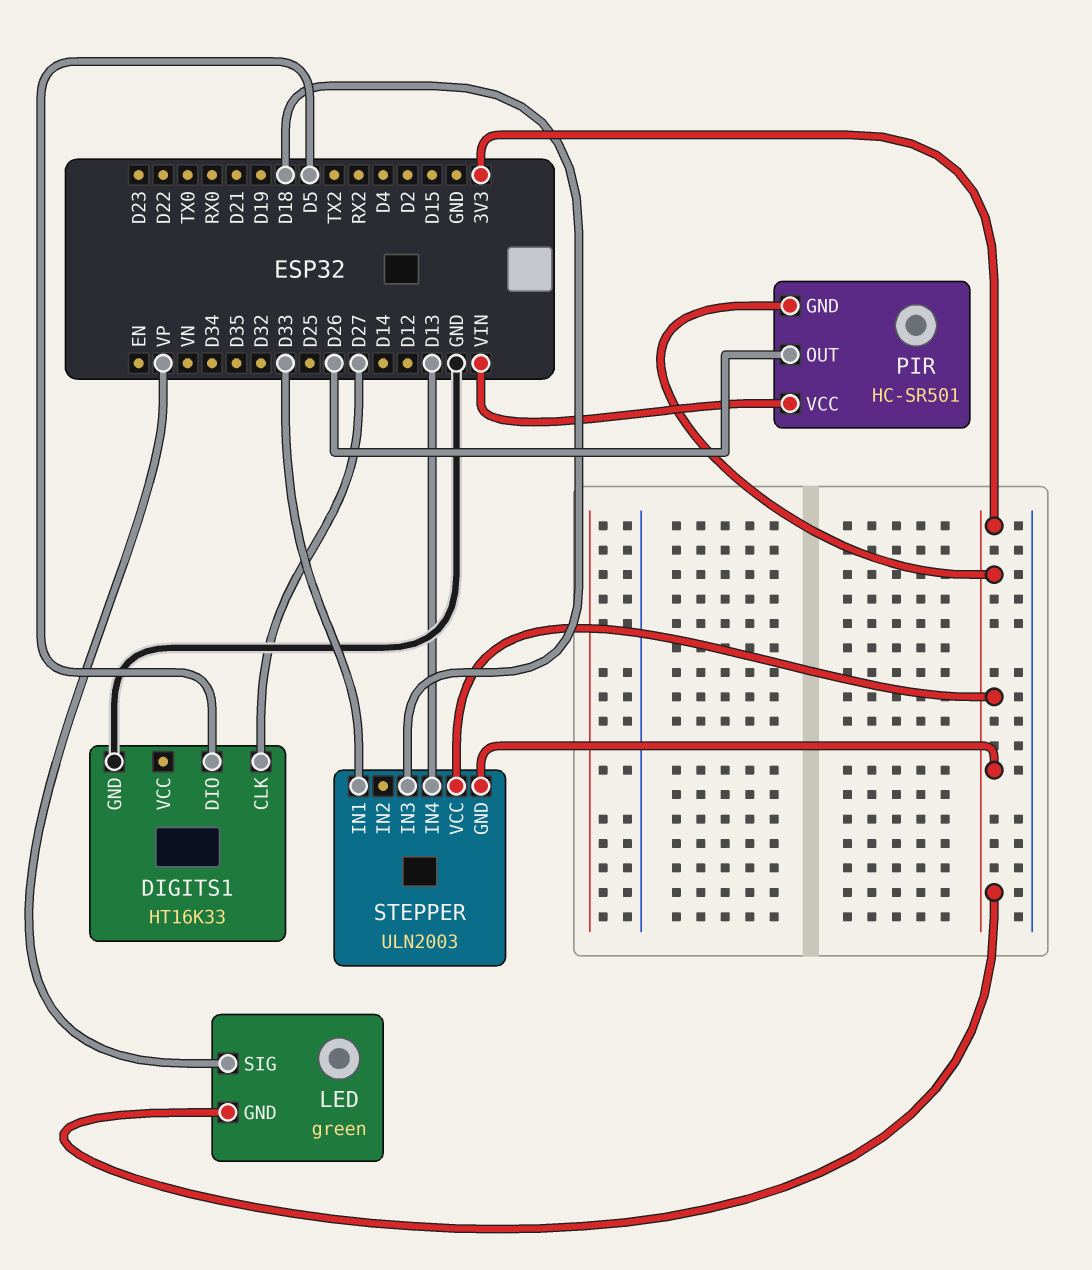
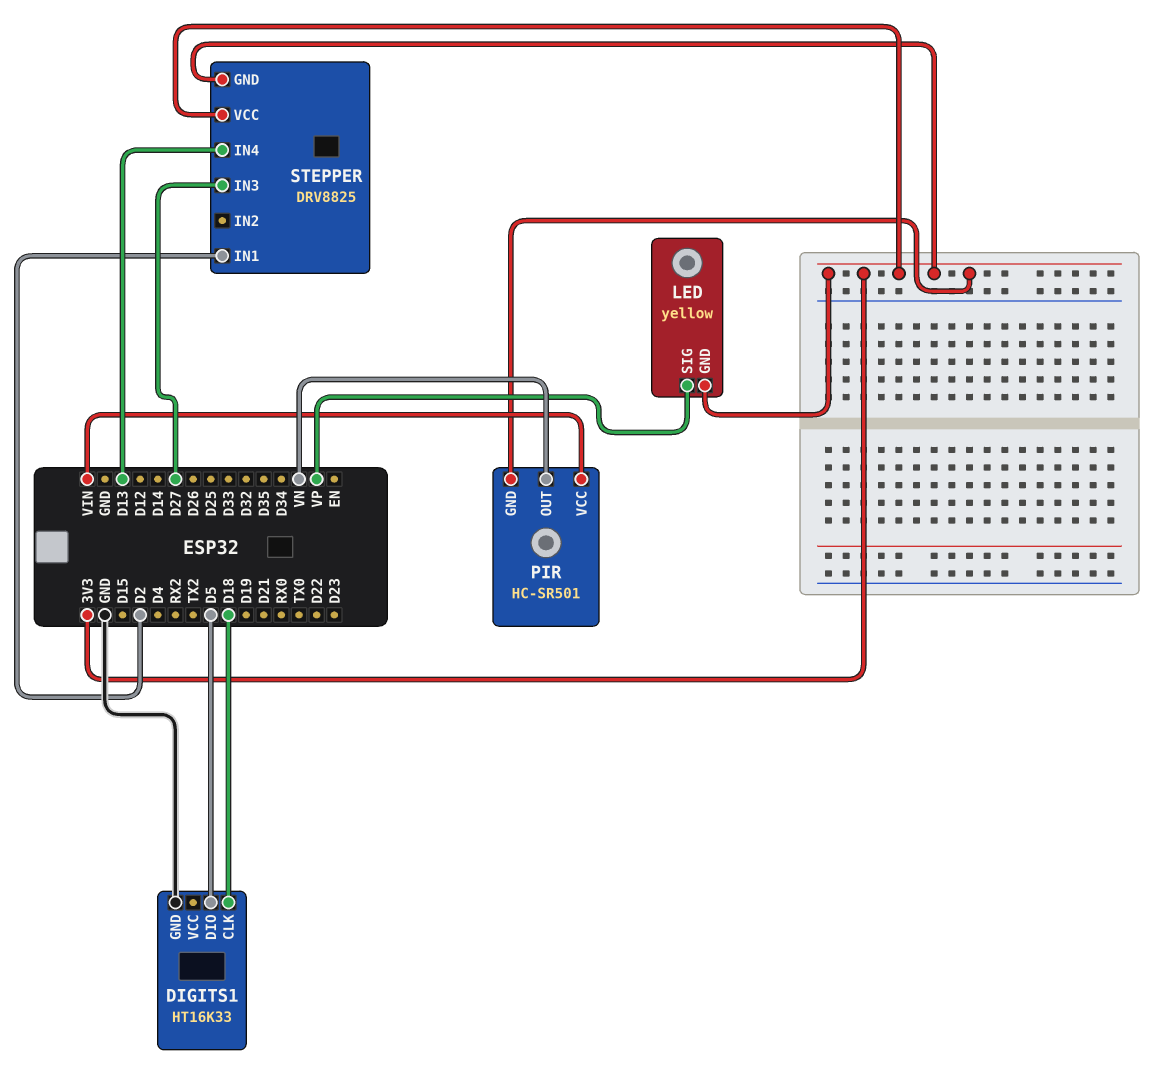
DIGITS1 pin CLK: D27 -> D18
LED: green -> yellow
PIR pin OUT: D26 -> VN
STEPPER: ULN2003 -> DRV8825
STEPPER pin IN1: D33 -> D2
STEPPER pin IN3: D18 -> D27

